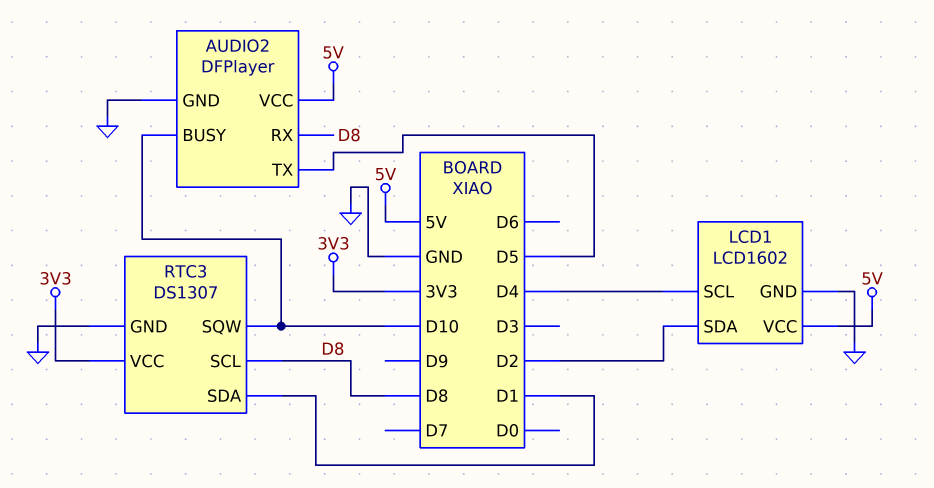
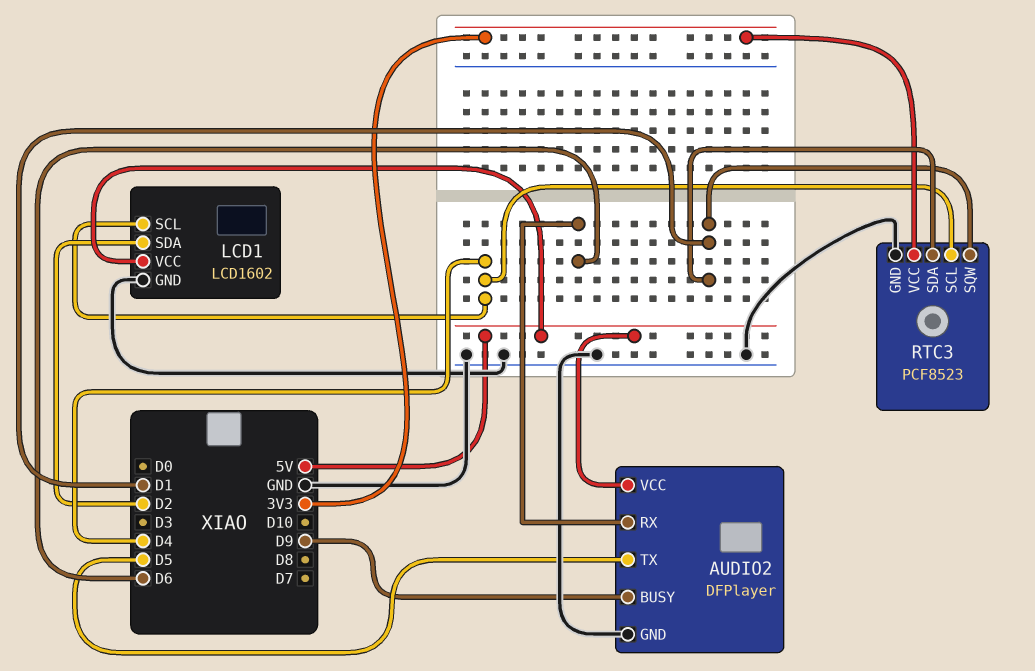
AUDIO2 pin BUSY: D10 -> D9
AUDIO2 pin RX: D8 -> D6
RTC3: DS1307 -> PCF8523
RTC3 pin SCL: D8 -> D4
RTC3 pin SQW: D10 -> D1

